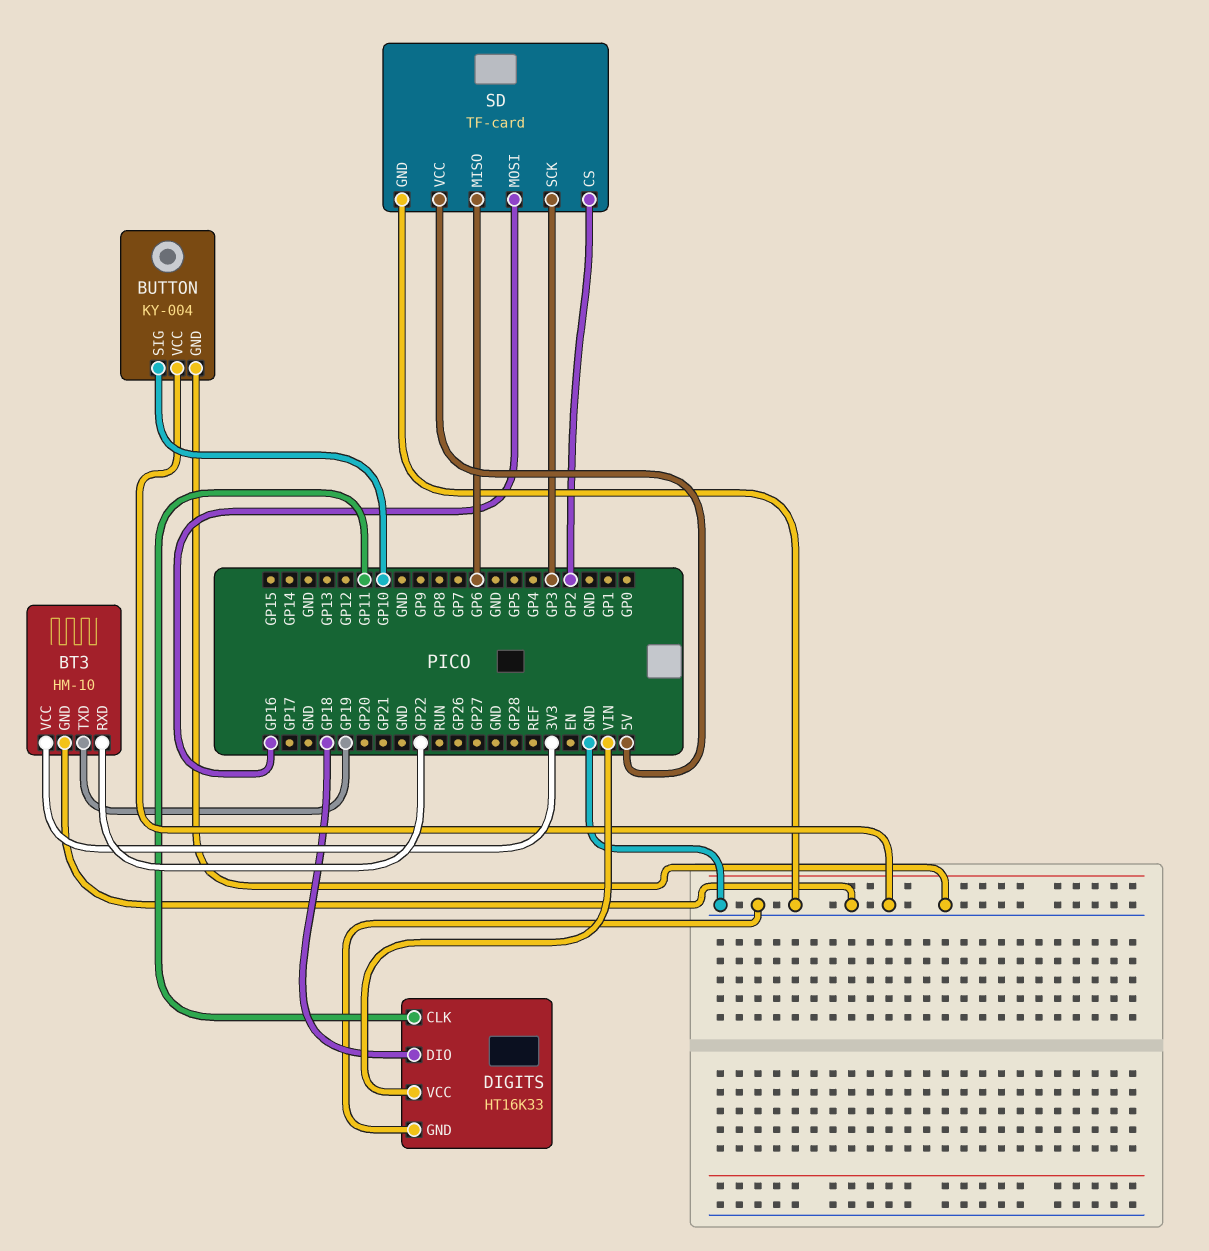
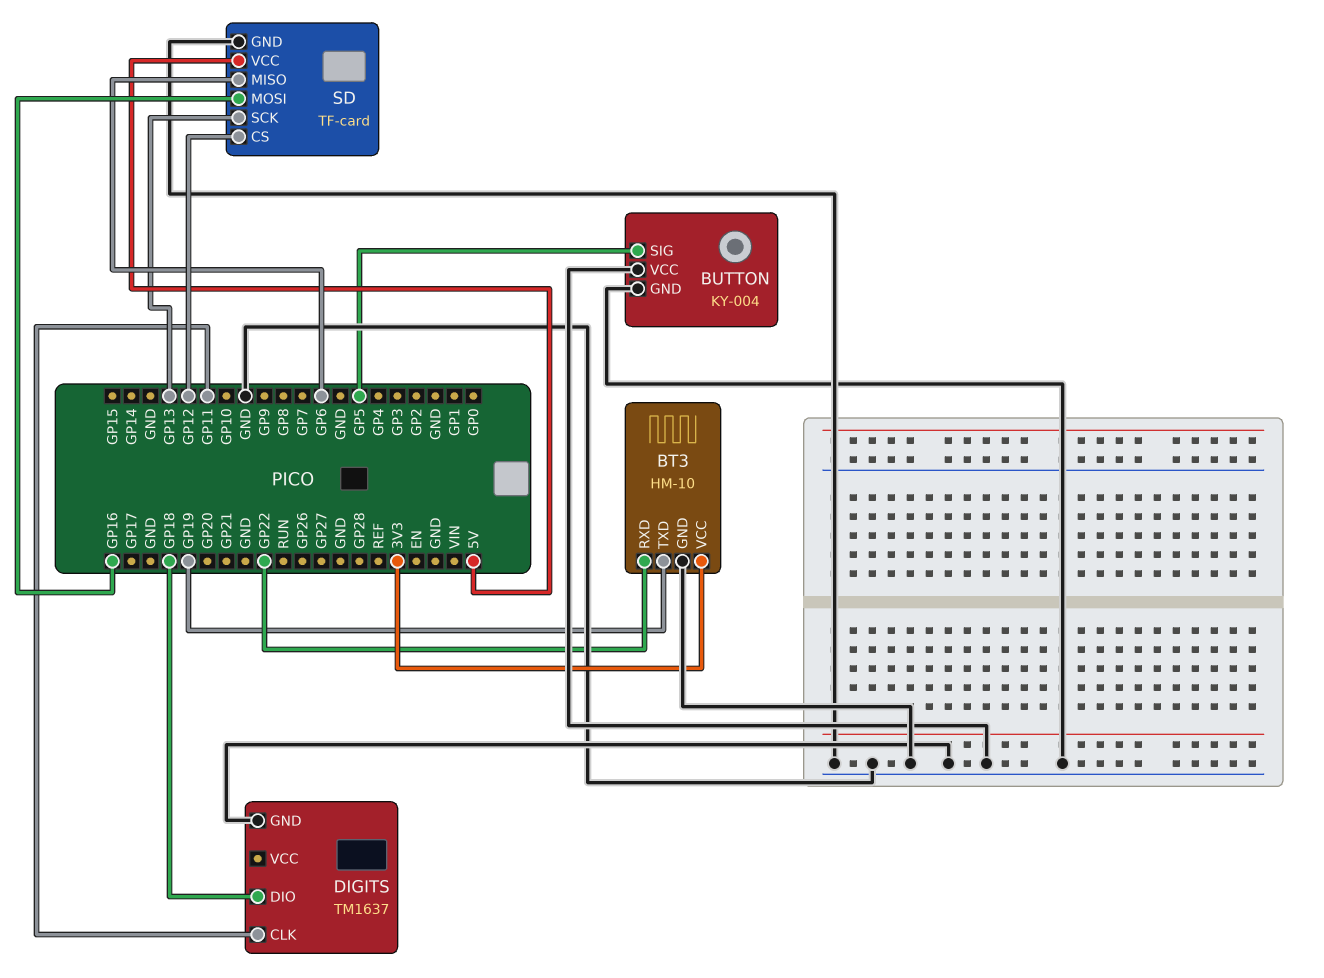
BUTTON pin SIG: GP10 -> GP5
DIGITS: HT16K33 -> TM1637
DIGITS pin VCC: VIN -> none
SD pin CS: GP2 -> GP12
SD pin SCK: GP3 -> GP13

